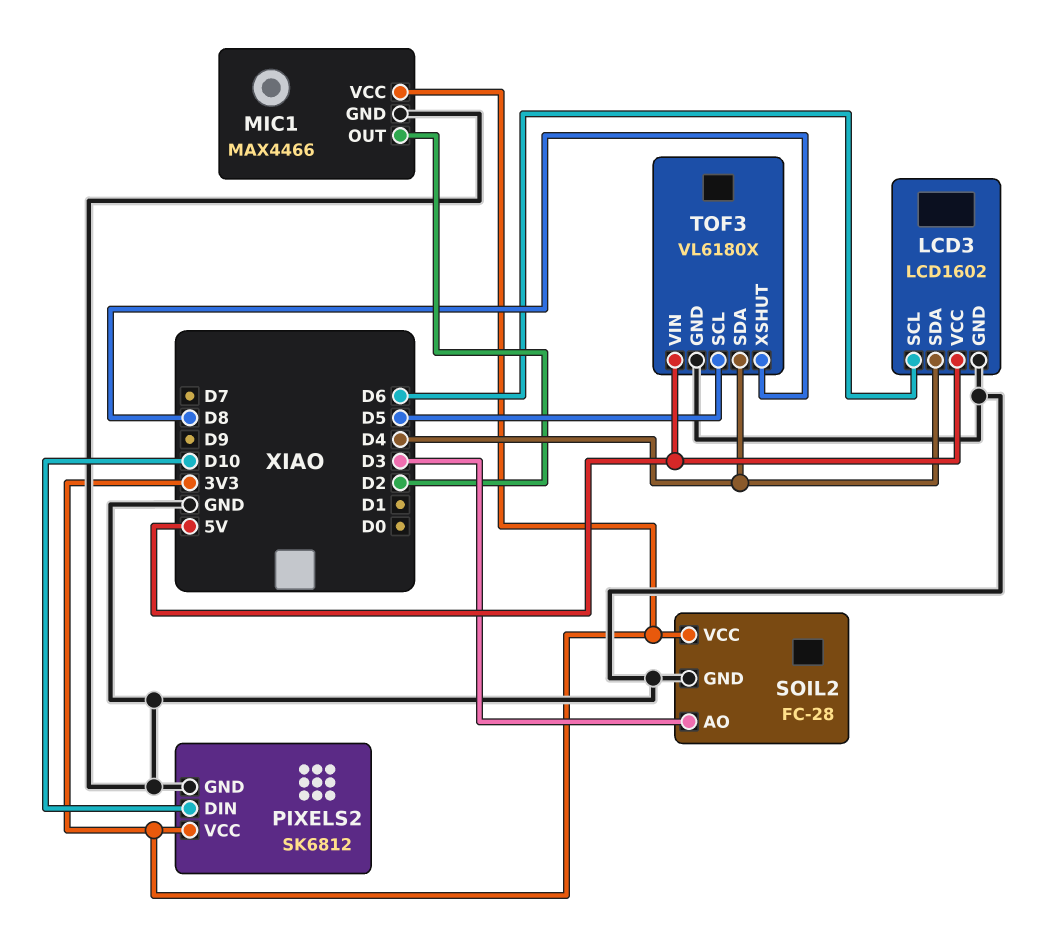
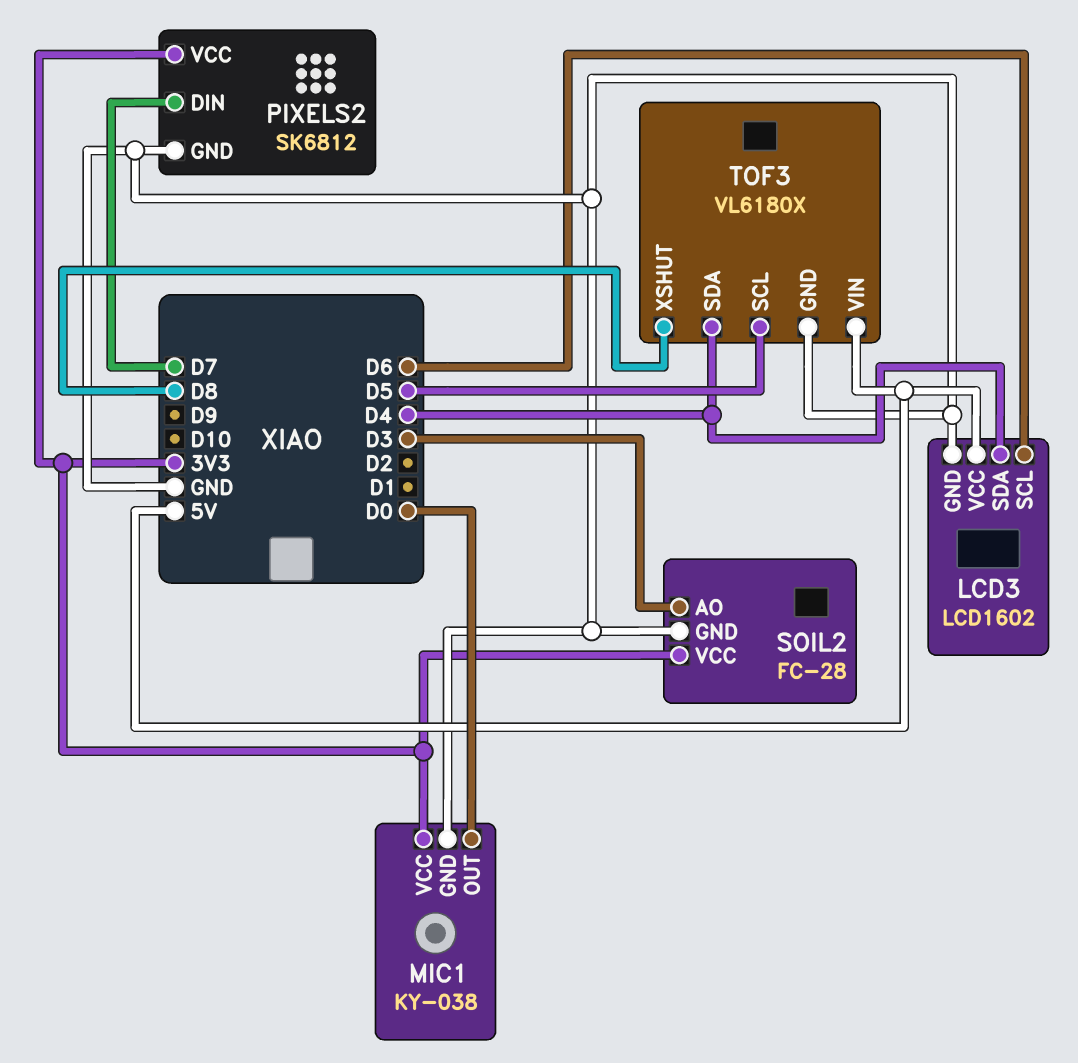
MIC1: MAX4466 -> KY-038
MIC1 pin OUT: D2 -> D0
PIXELS2 pin DIN: D10 -> D7

